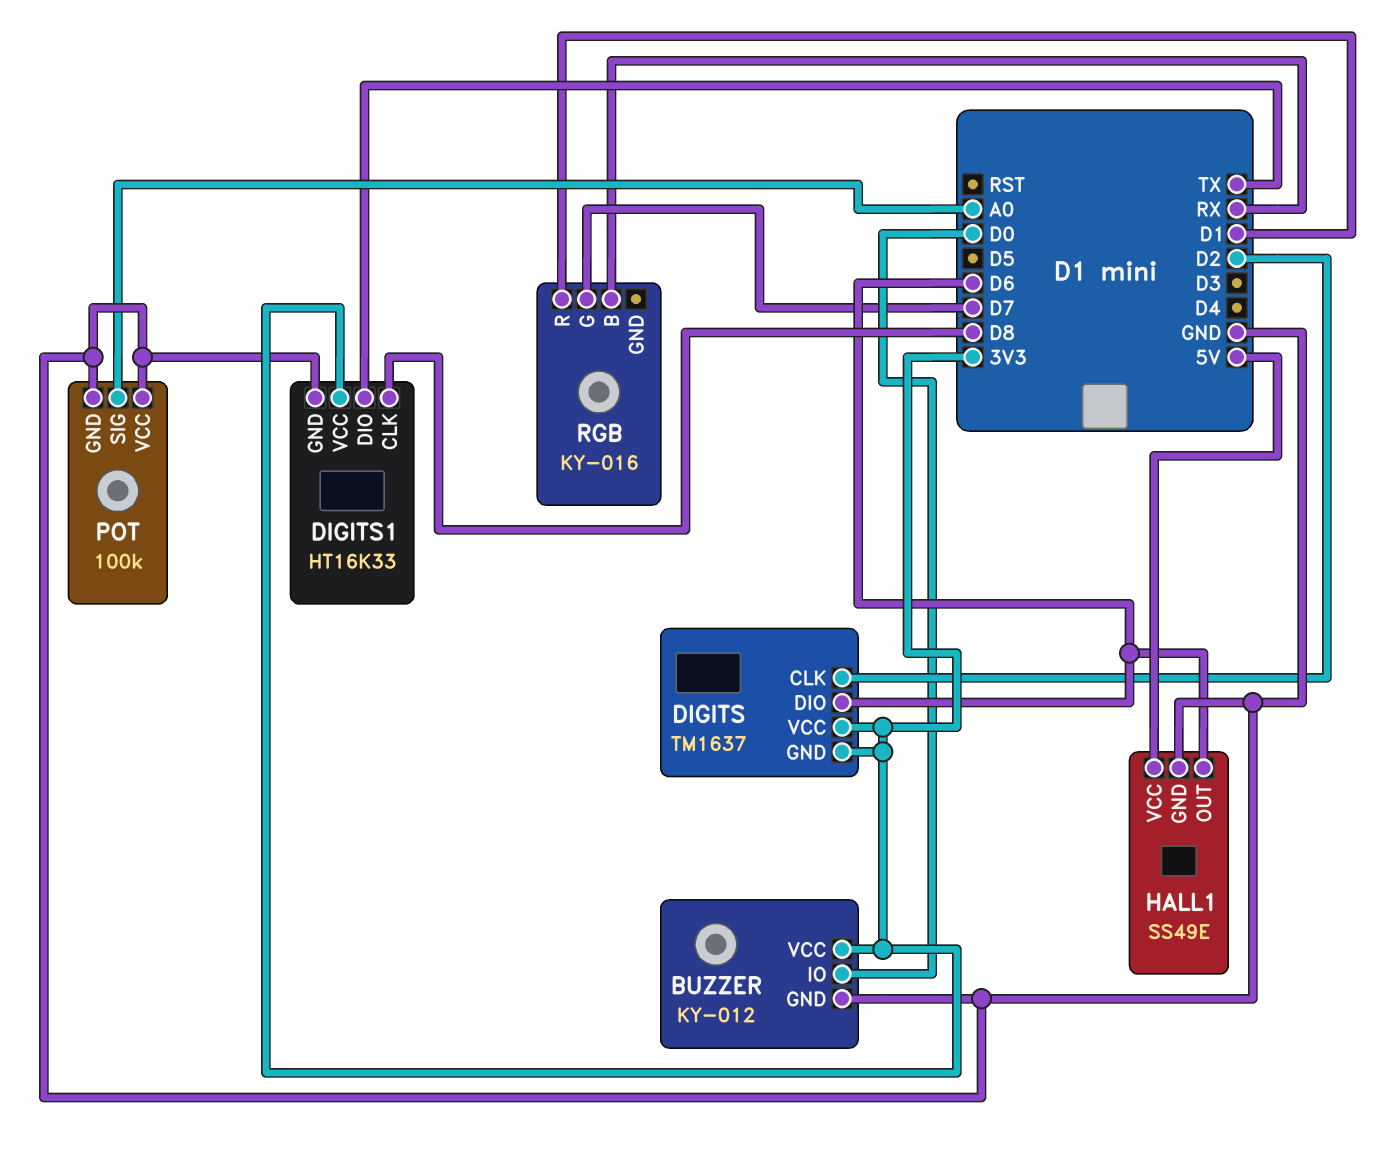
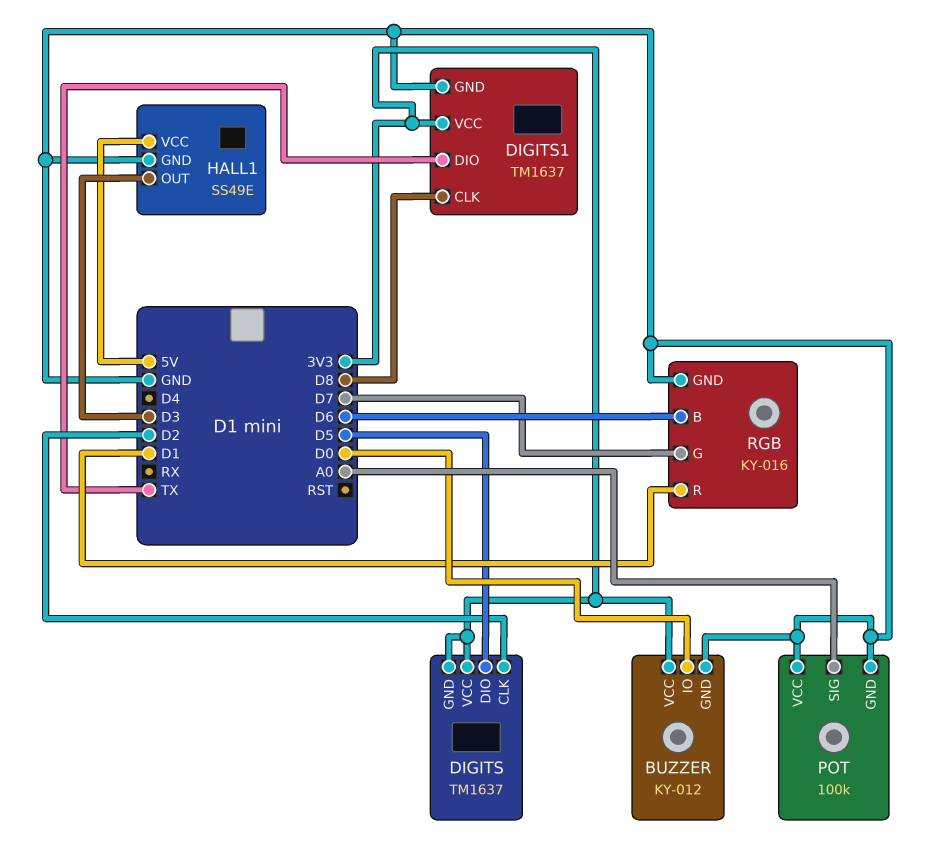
DIGITS pin DIO: D6 -> D5
DIGITS1: HT16K33 -> TM1637
HALL1 pin OUT: D6 -> D3
RGB pin B: RX -> D6
RGB pin GND: none -> GND

